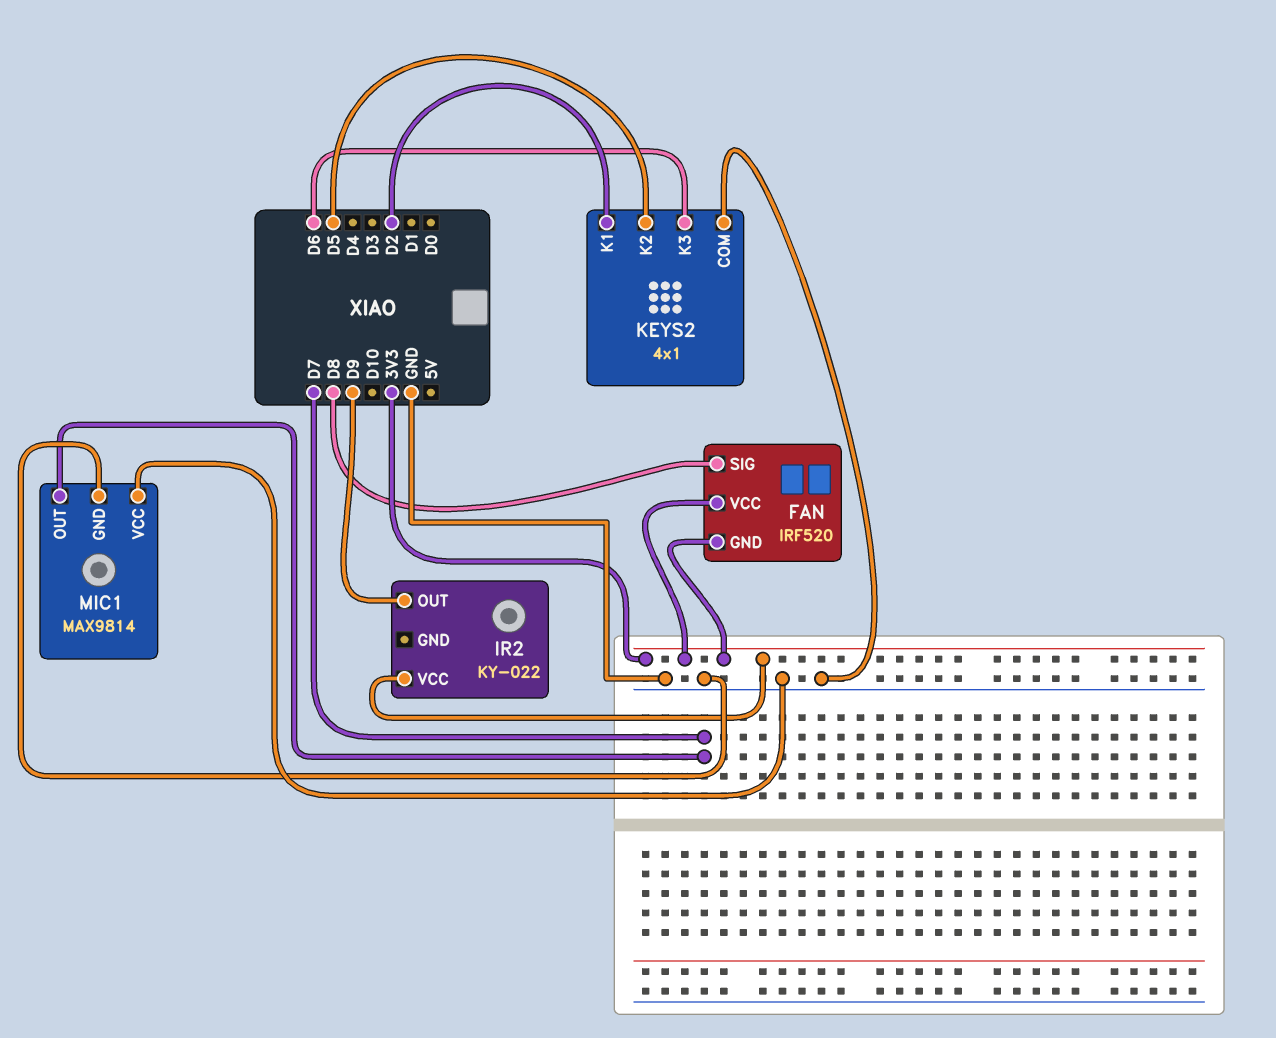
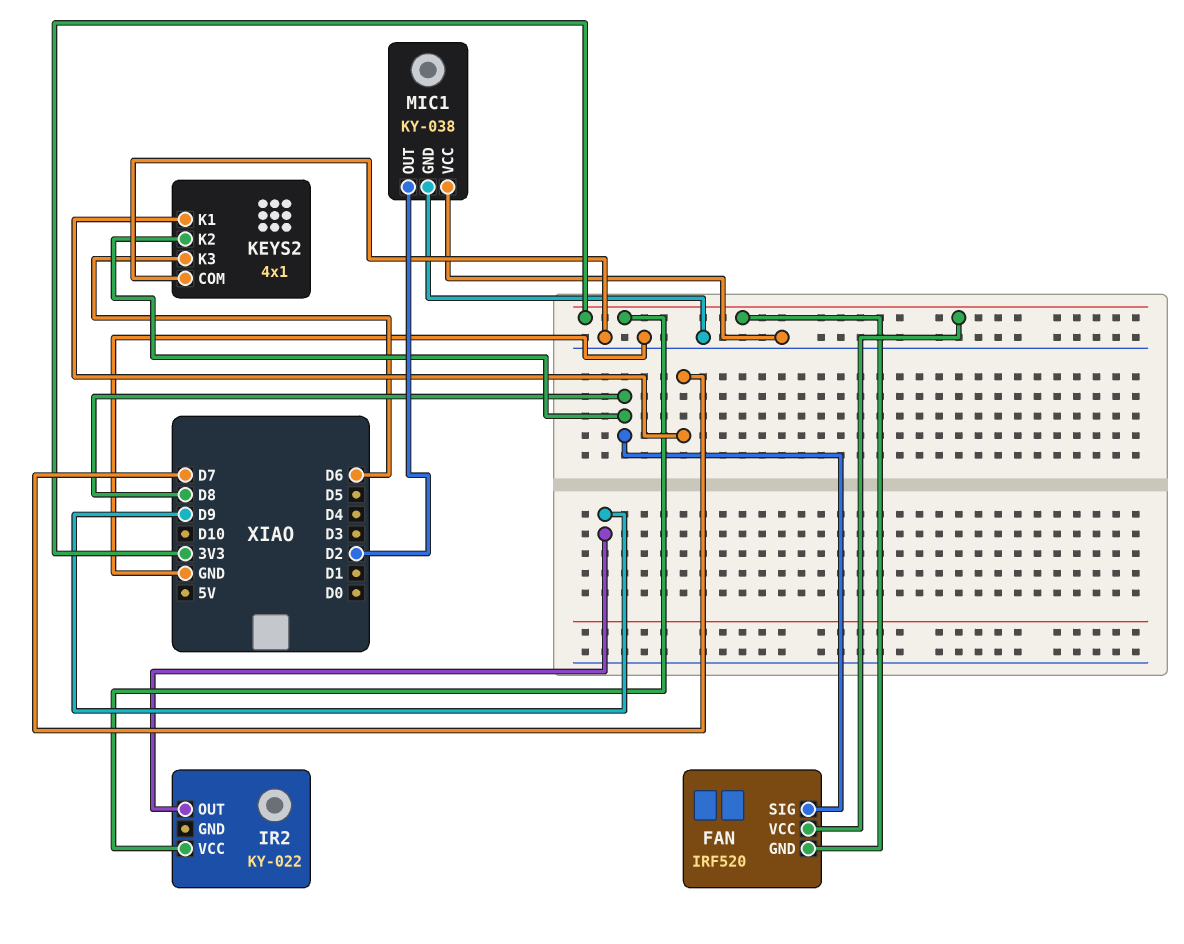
KEYS2 pin K1: D2 -> D7
KEYS2 pin K2: D5 -> D8
MIC1: MAX9814 -> KY-038
MIC1 pin OUT: D7 -> D2

